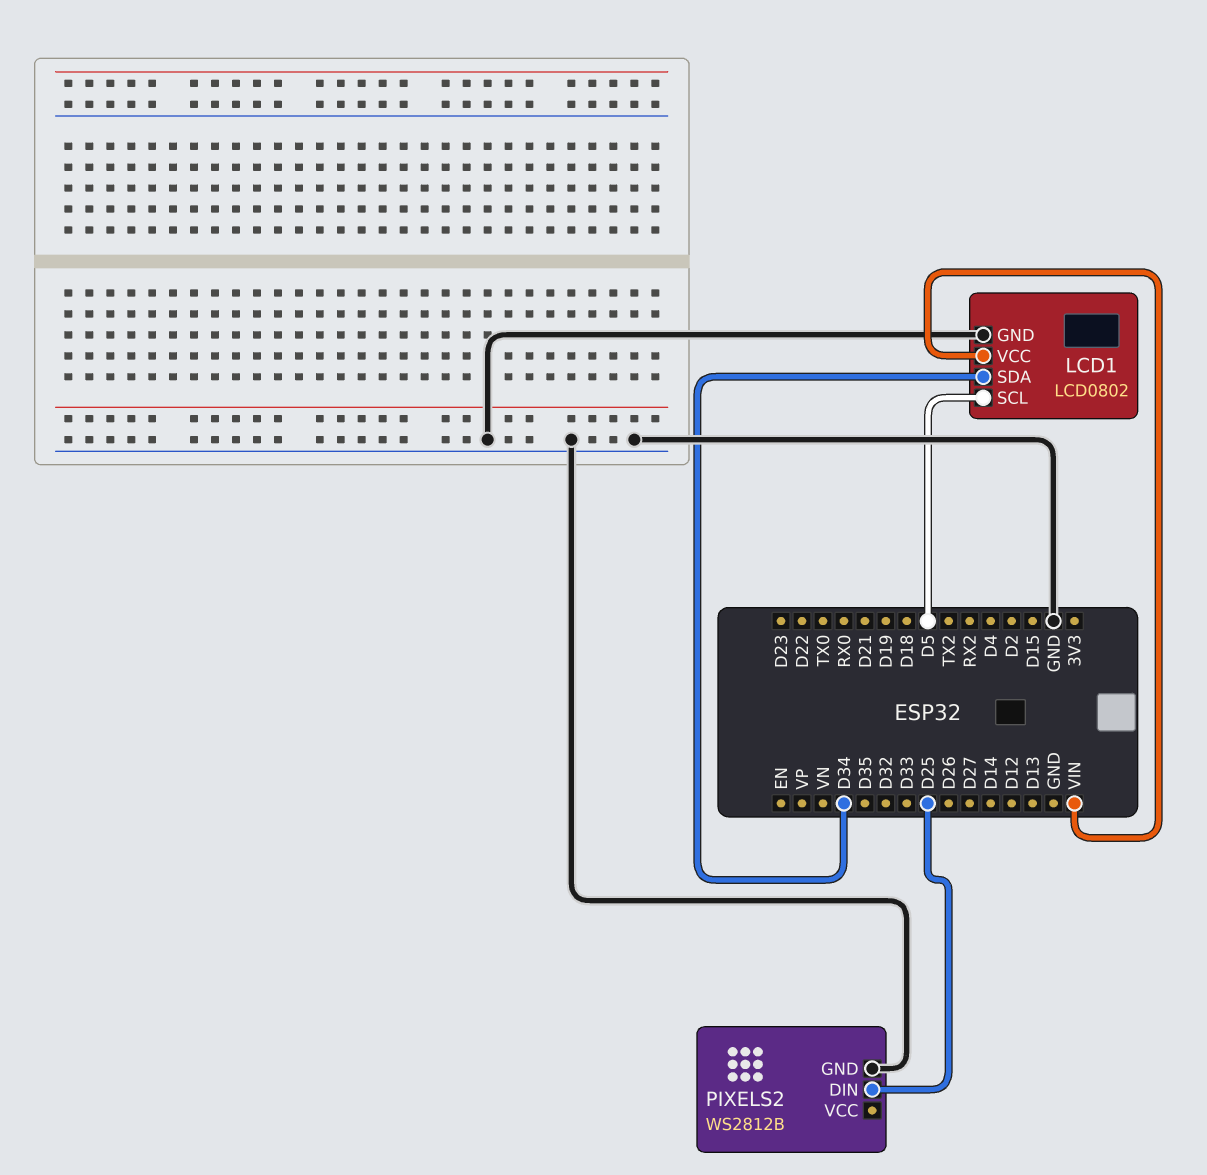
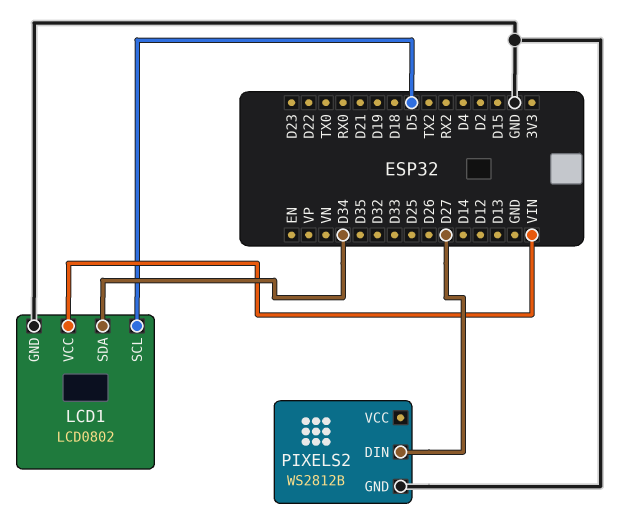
PIXELS2 pin DIN: D25 -> D27

